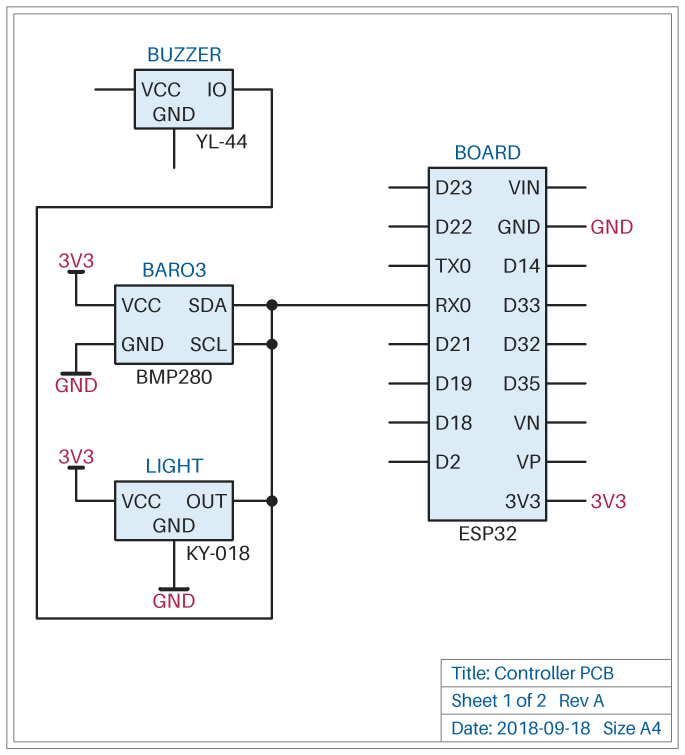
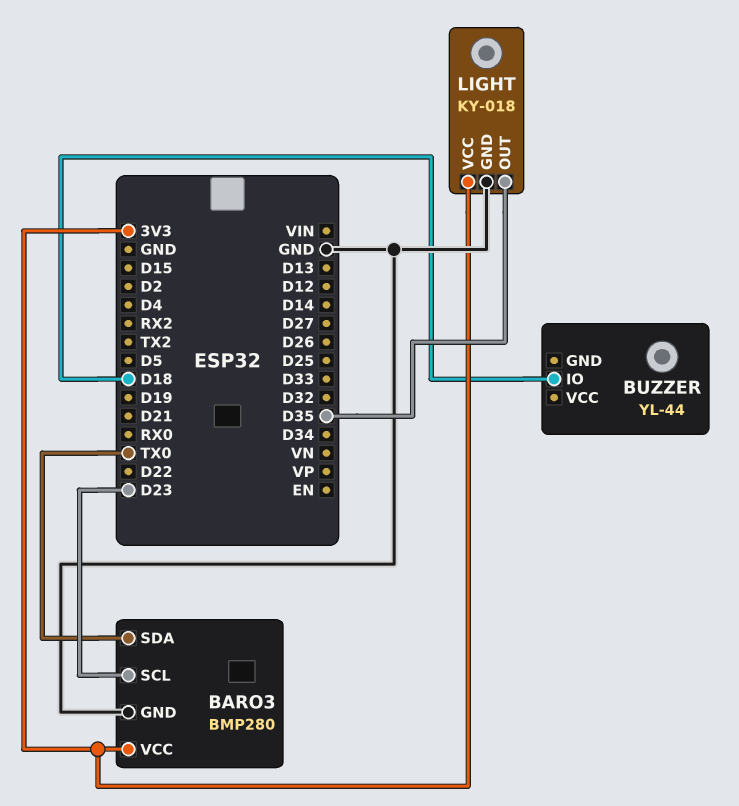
BARO3 pin SCL: RX0 -> D23
BARO3 pin SDA: RX0 -> TX0
BUZZER pin IO: RX0 -> D18
LIGHT pin OUT: RX0 -> D35

